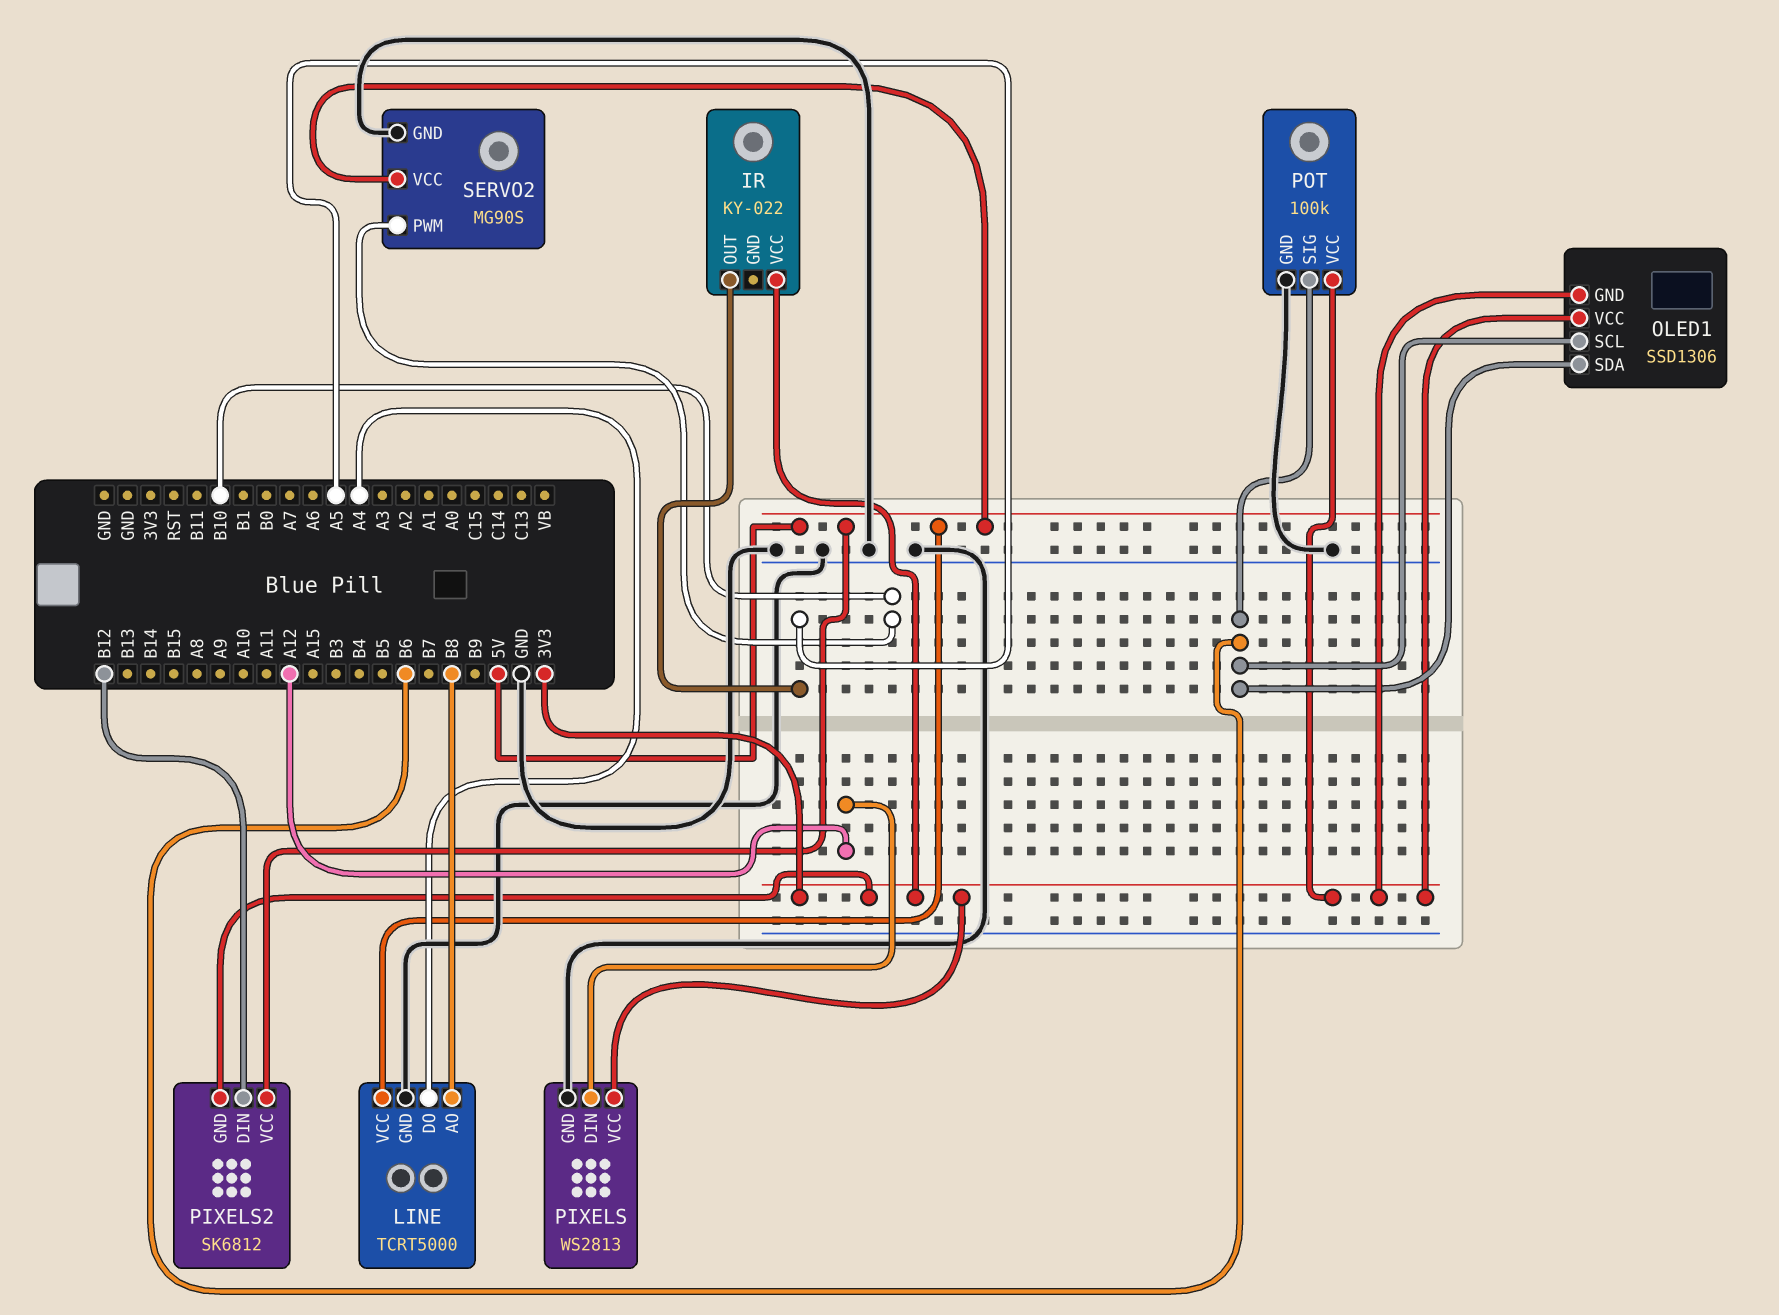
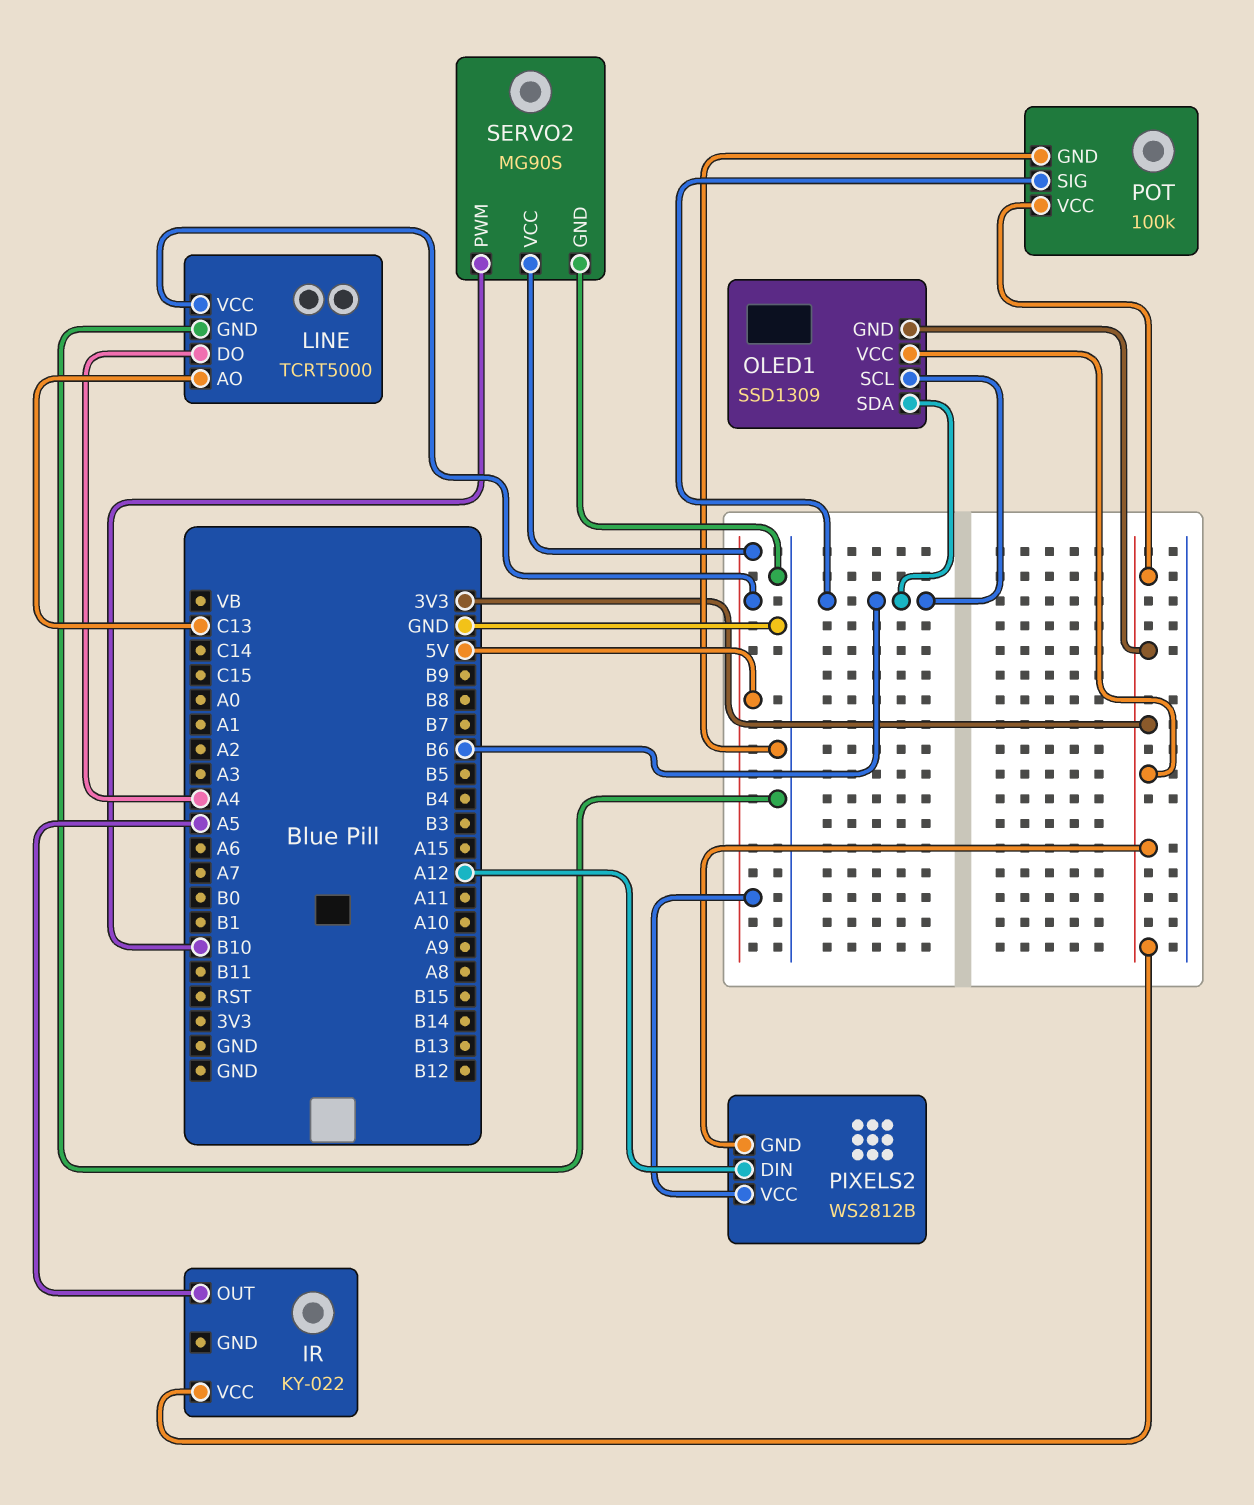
LINE pin AO: B8 -> C13
OLED1: SSD1306 -> SSD1309
PIXELS: WS2813 -> none
PIXELS pin DIN: A12 -> none
PIXELS pin GND: GND -> none
PIXELS pin VCC: 3V3 -> none
PIXELS2: SK6812 -> WS2812B
PIXELS2 pin DIN: B12 -> A12

